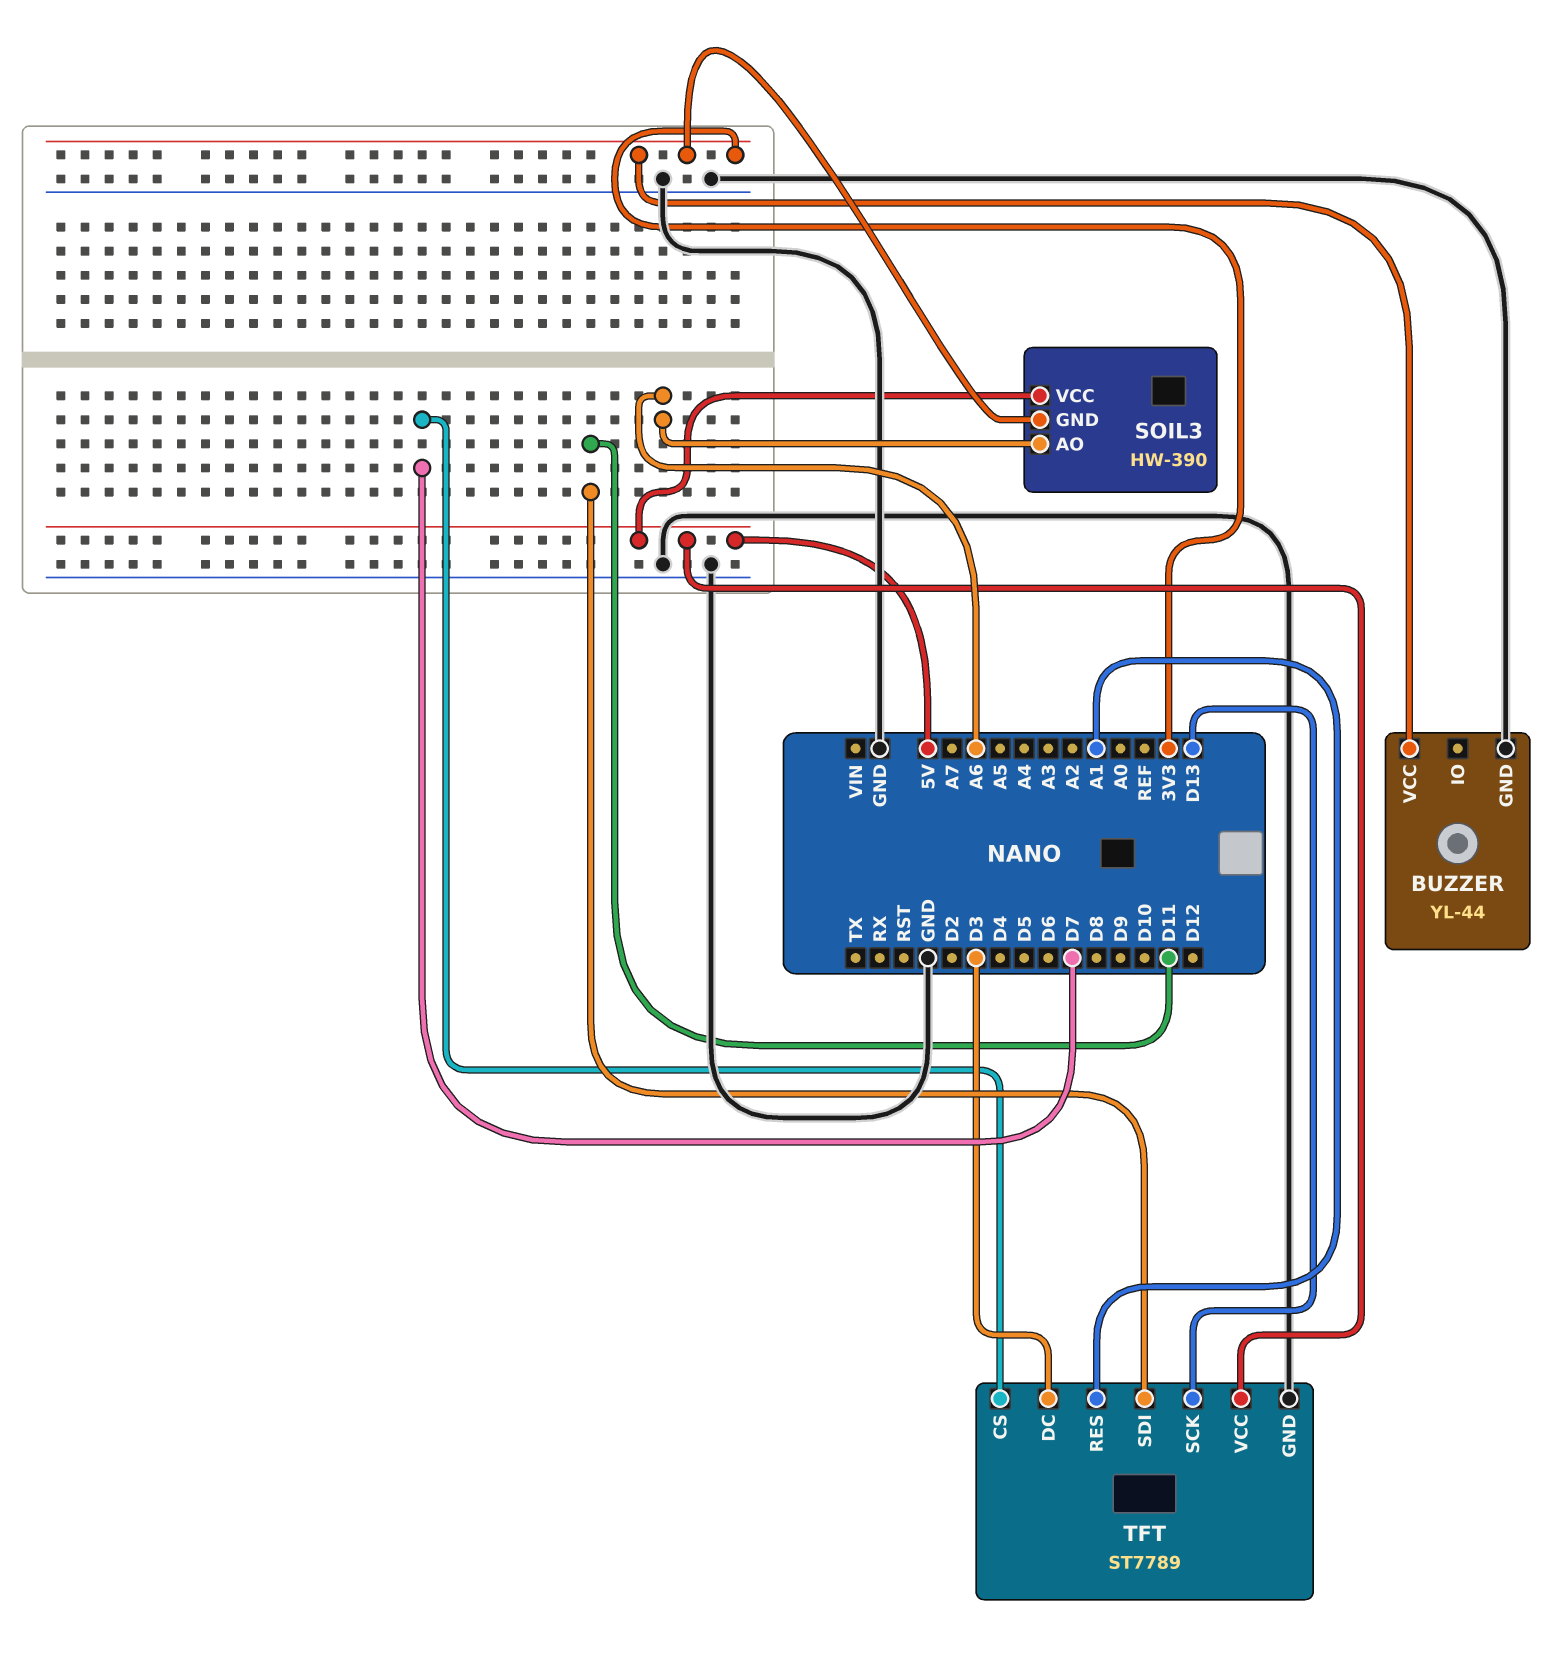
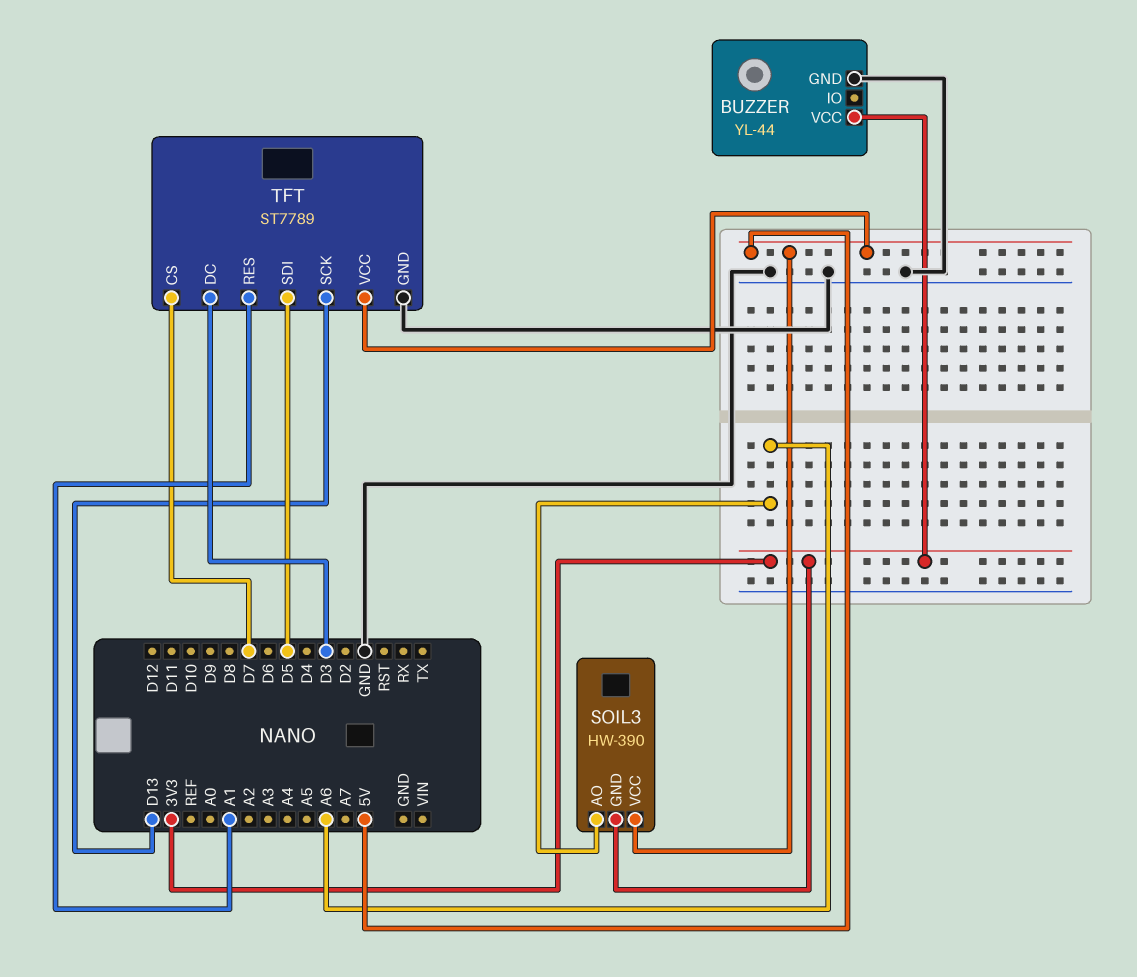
TFT pin SDI: D11 -> D5

